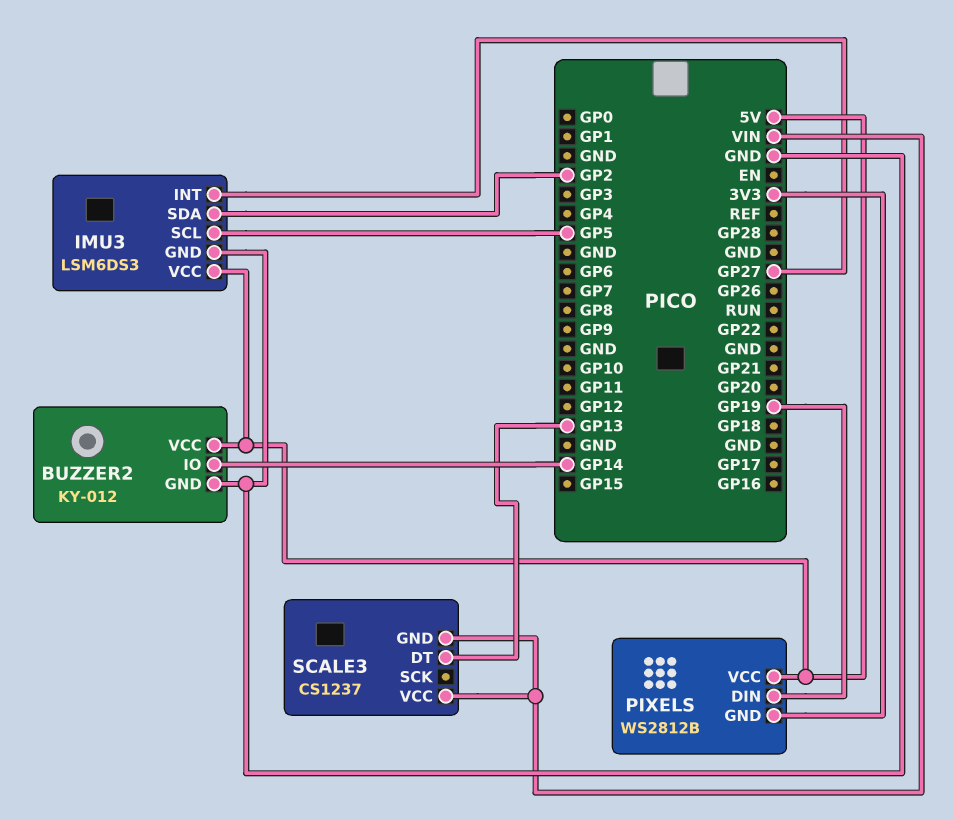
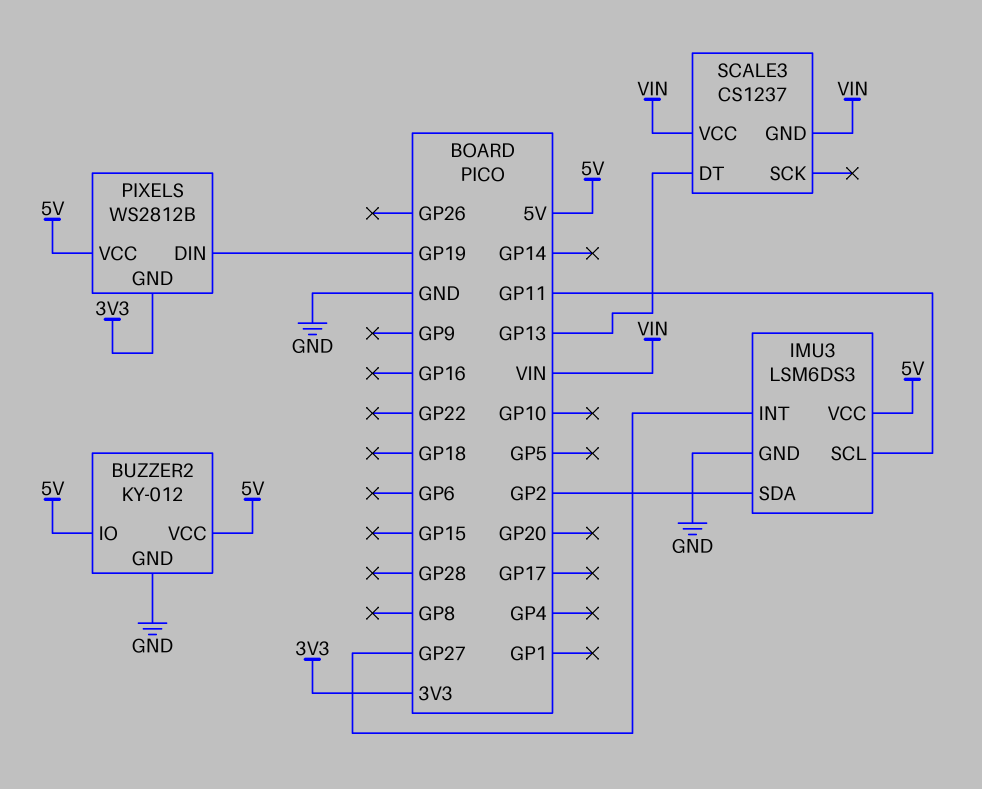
BUZZER2 pin IO: GP14 -> 5V
IMU3 pin SCL: GP5 -> GP11

